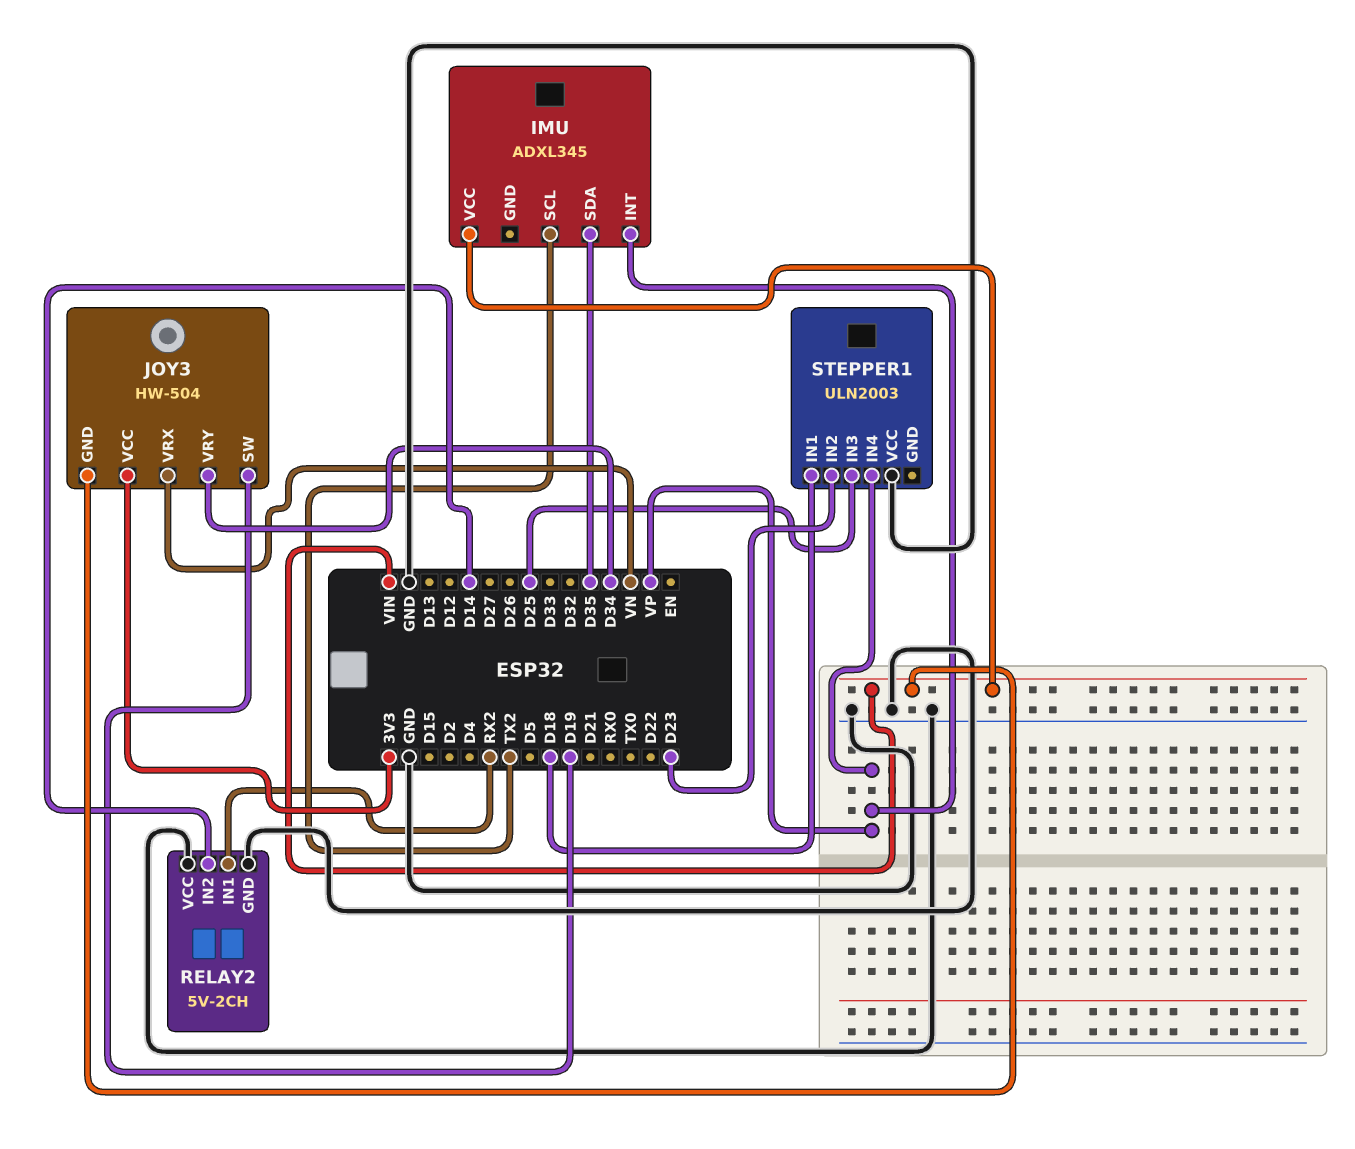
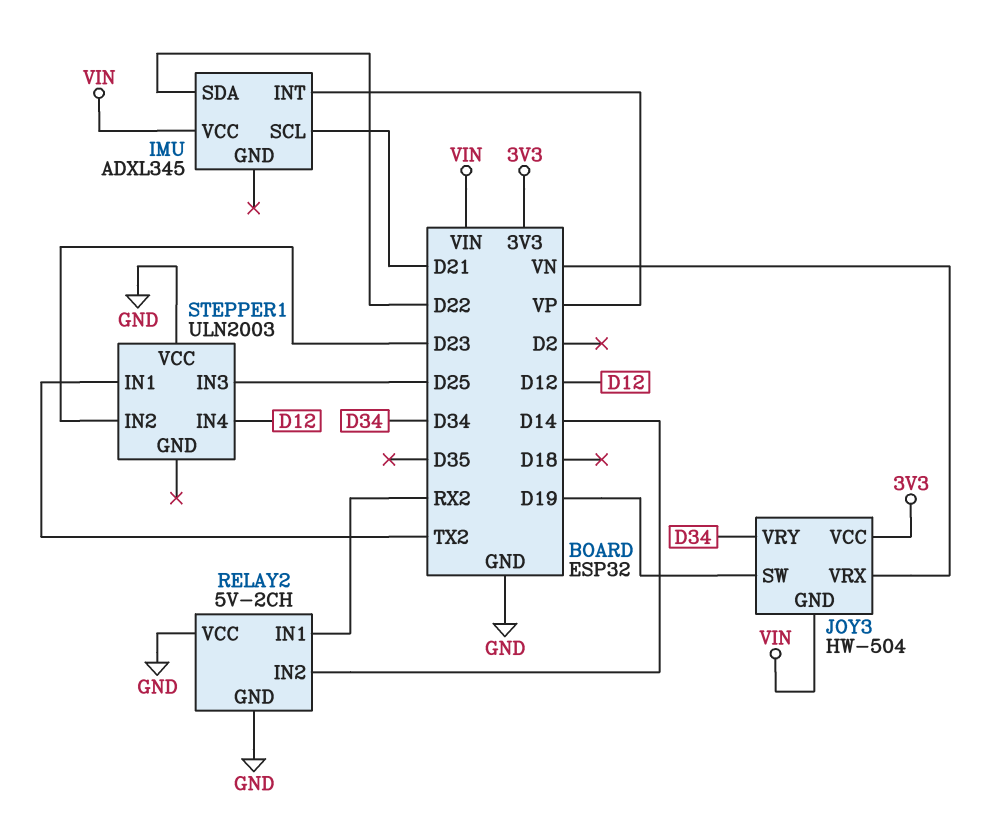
IMU pin SCL: TX2 -> D21
IMU pin SDA: D35 -> D22
STEPPER1 pin IN1: D18 -> TX2
STEPPER1 pin IN4: VP -> D12

